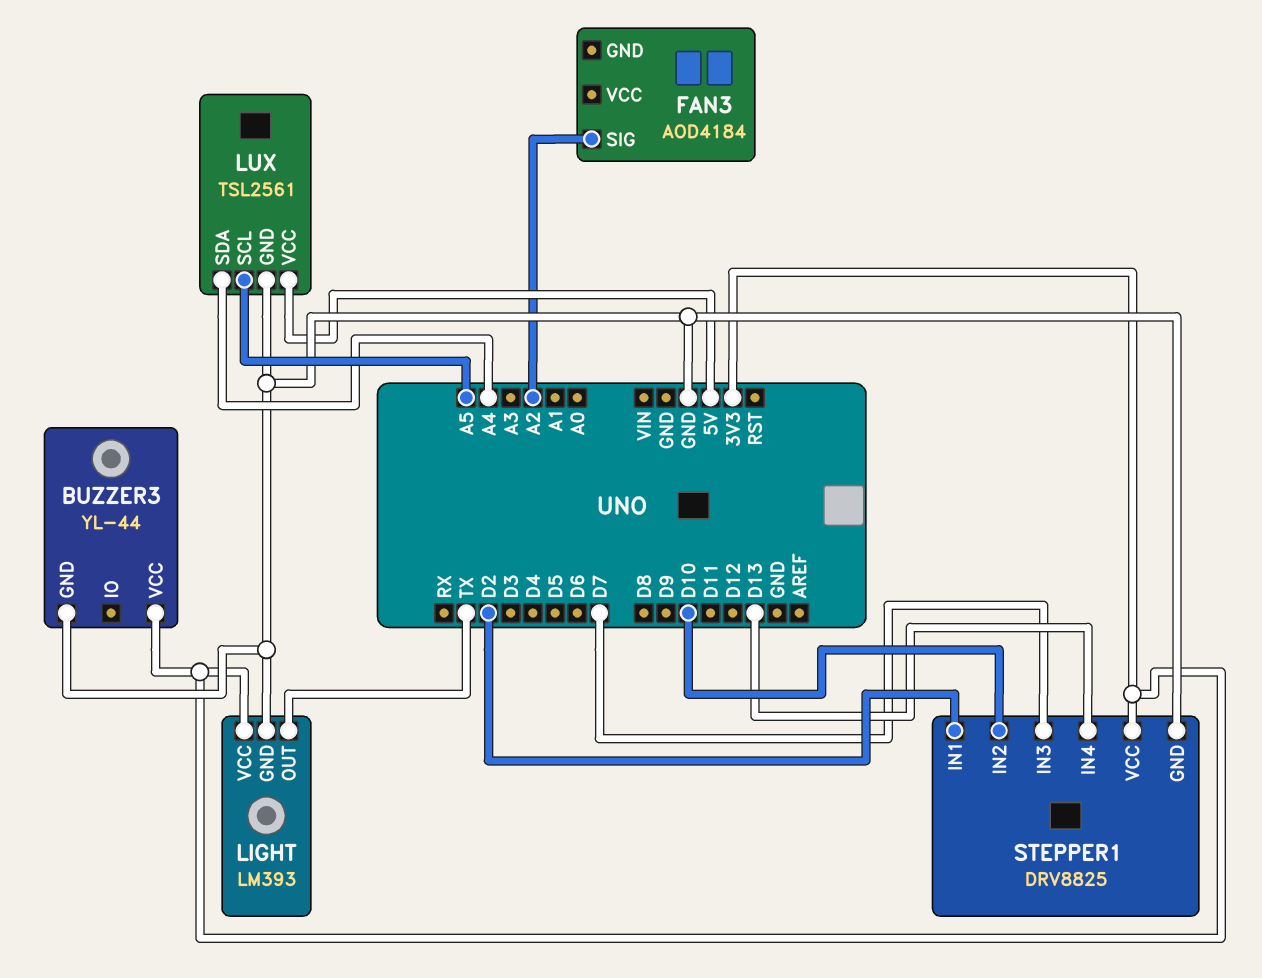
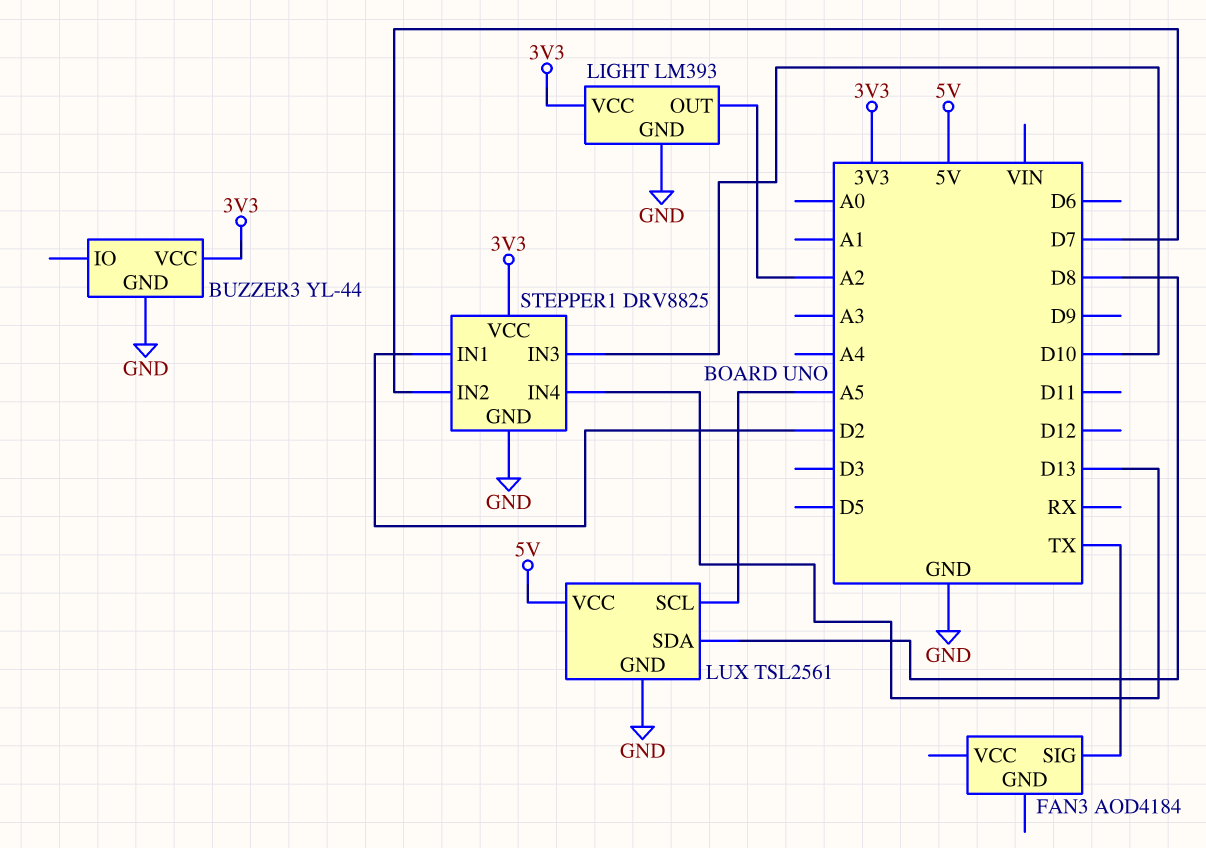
FAN3 pin SIG: A2 -> TX
LIGHT pin OUT: TX -> A2
LUX pin SDA: A4 -> D8
STEPPER1 pin IN2: D10 -> D7
STEPPER1 pin IN3: D7 -> D10

